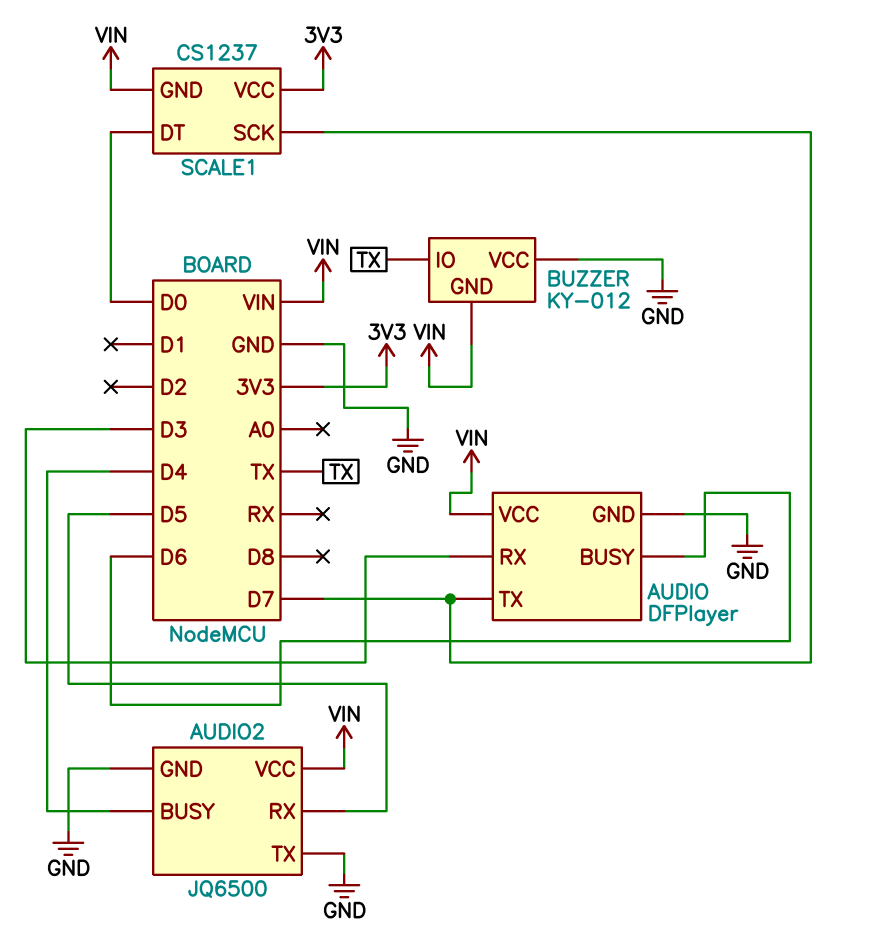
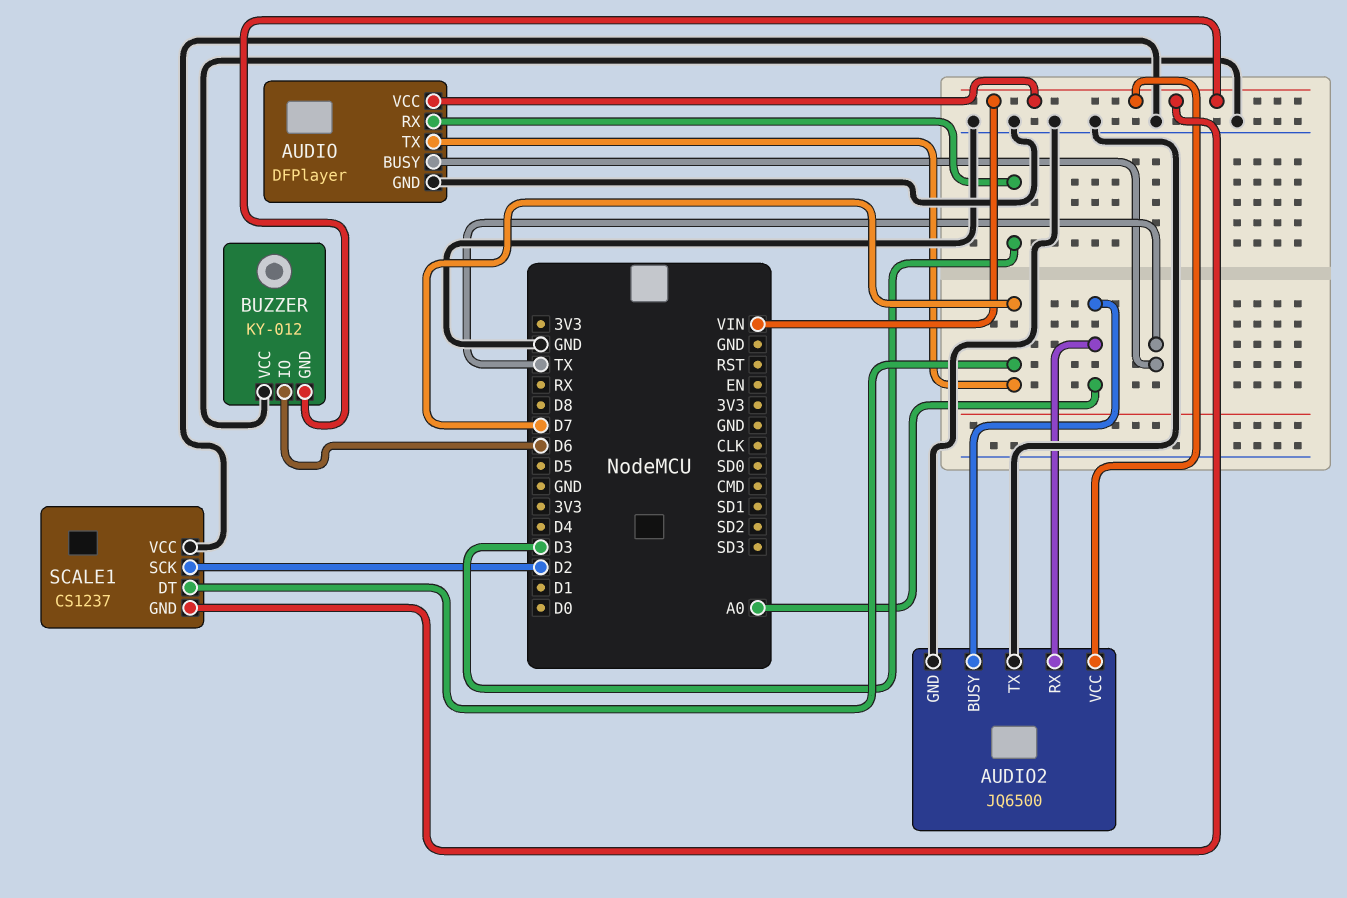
AUDIO pin BUSY: D6 -> TX
AUDIO2 pin BUSY: D4 -> A0
AUDIO2 pin RX: D5 -> A0
BUZZER pin IO: TX -> D6
SCALE1 pin DT: D0 -> D7
SCALE1 pin SCK: D7 -> D2
SCALE1 pin VCC: 3V3 -> GND

